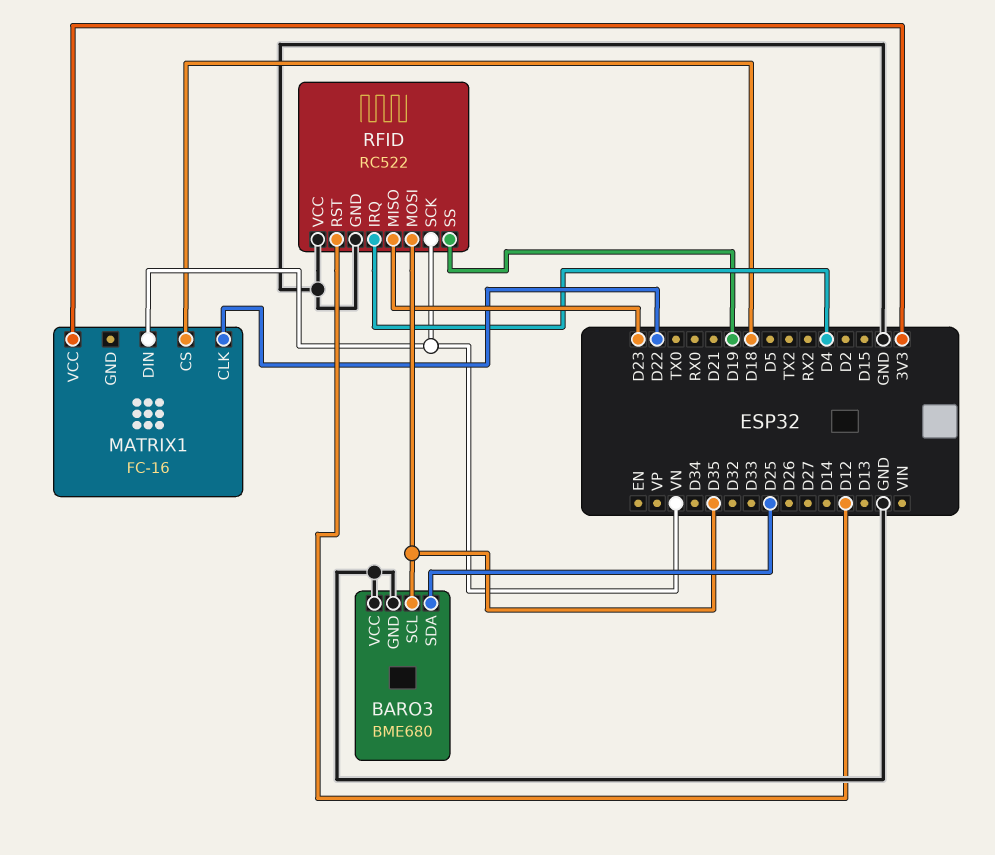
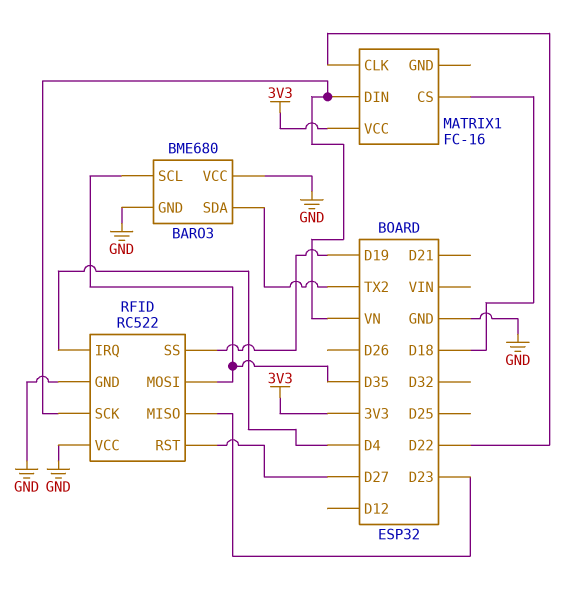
BARO3 pin SDA: D25 -> TX2
RFID pin RST: D12 -> D27

